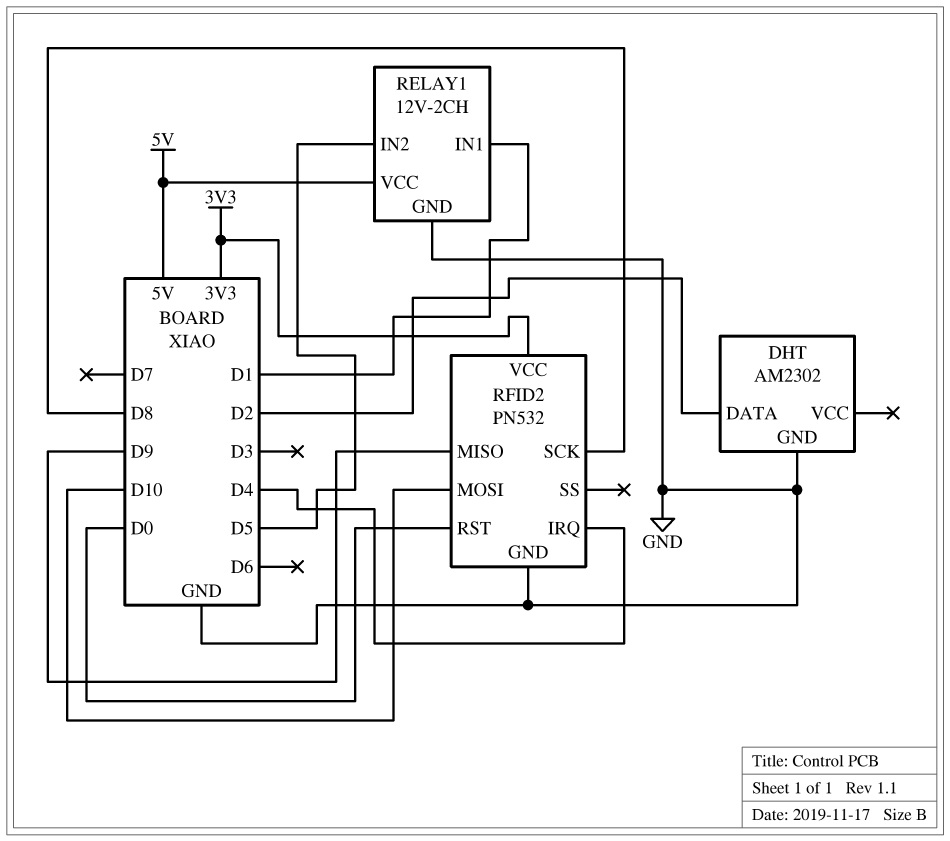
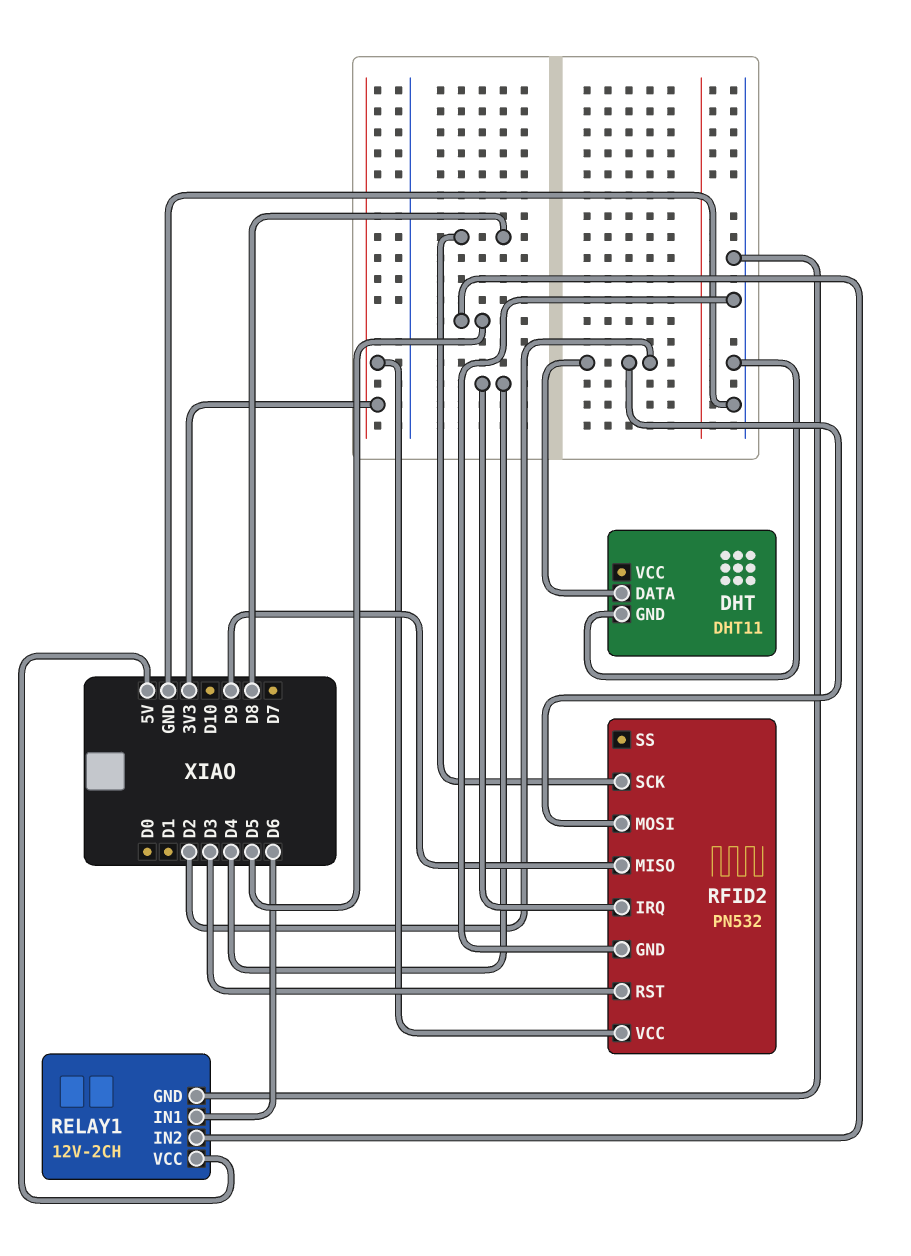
DHT: AM2302 -> DHT11
RELAY1 pin IN1: D1 -> D6
RFID2 pin MOSI: D10 -> D2
RFID2 pin RST: D0 -> D3

